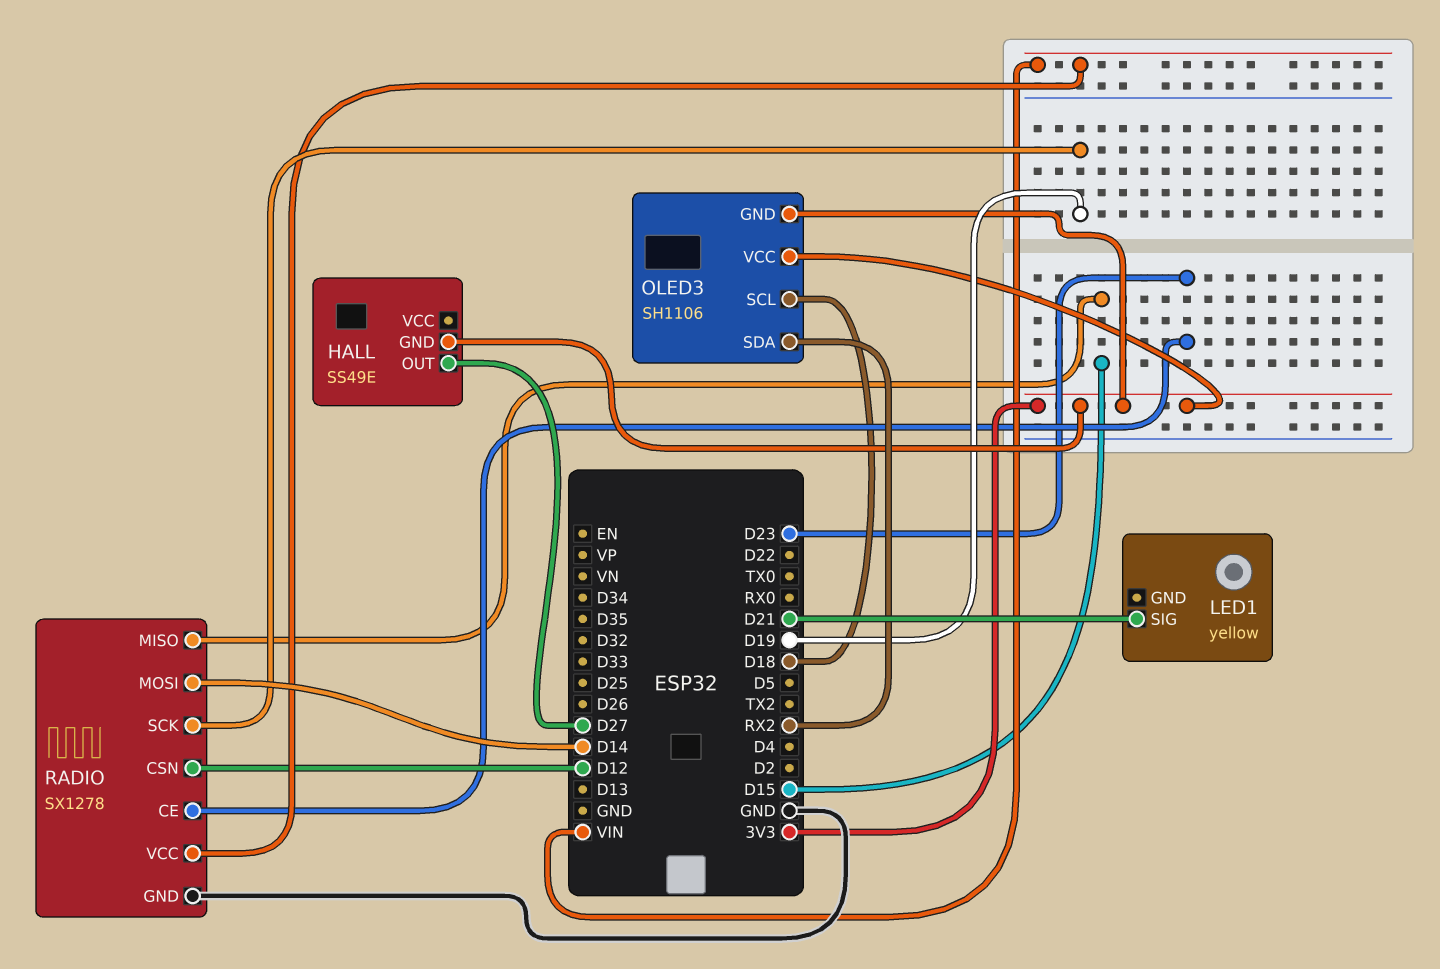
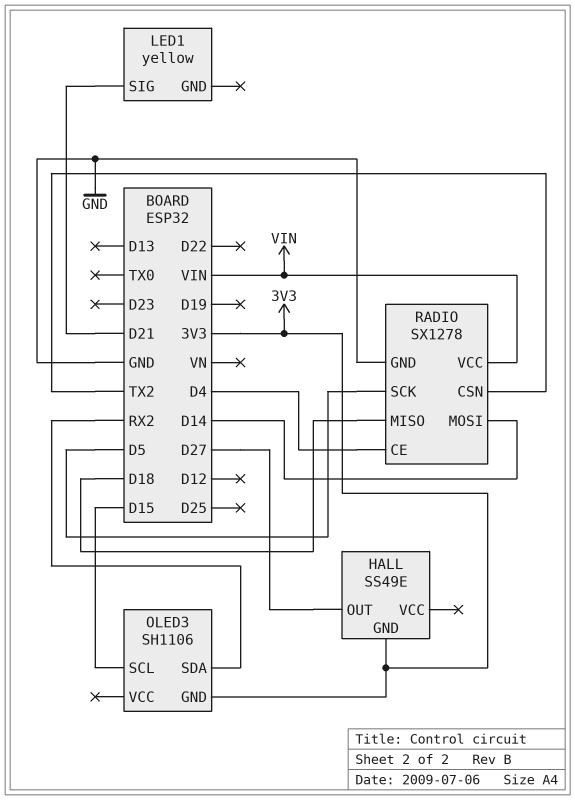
OLED3 pin SCL: D18 -> D15
OLED3 pin VCC: 3V3 -> none
RADIO pin CE: D23 -> D4
RADIO pin CSN: D12 -> TX2
RADIO pin MISO: D15 -> D18
RADIO pin SCK: D19 -> D5

